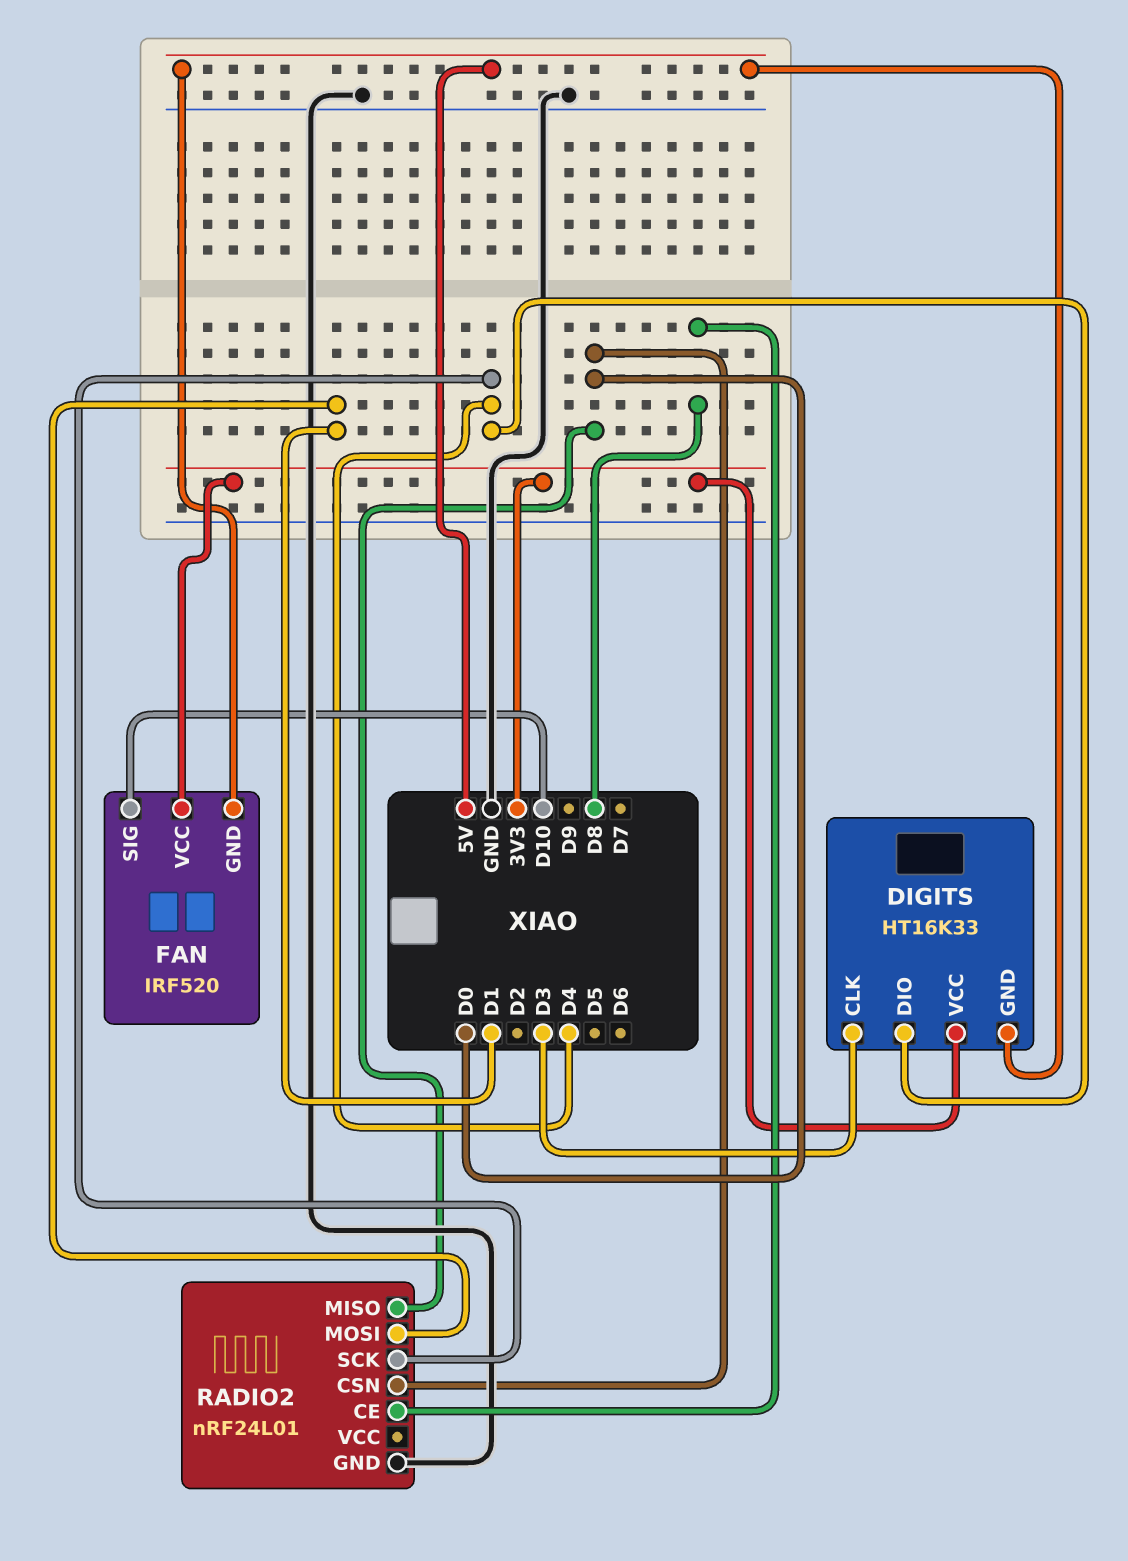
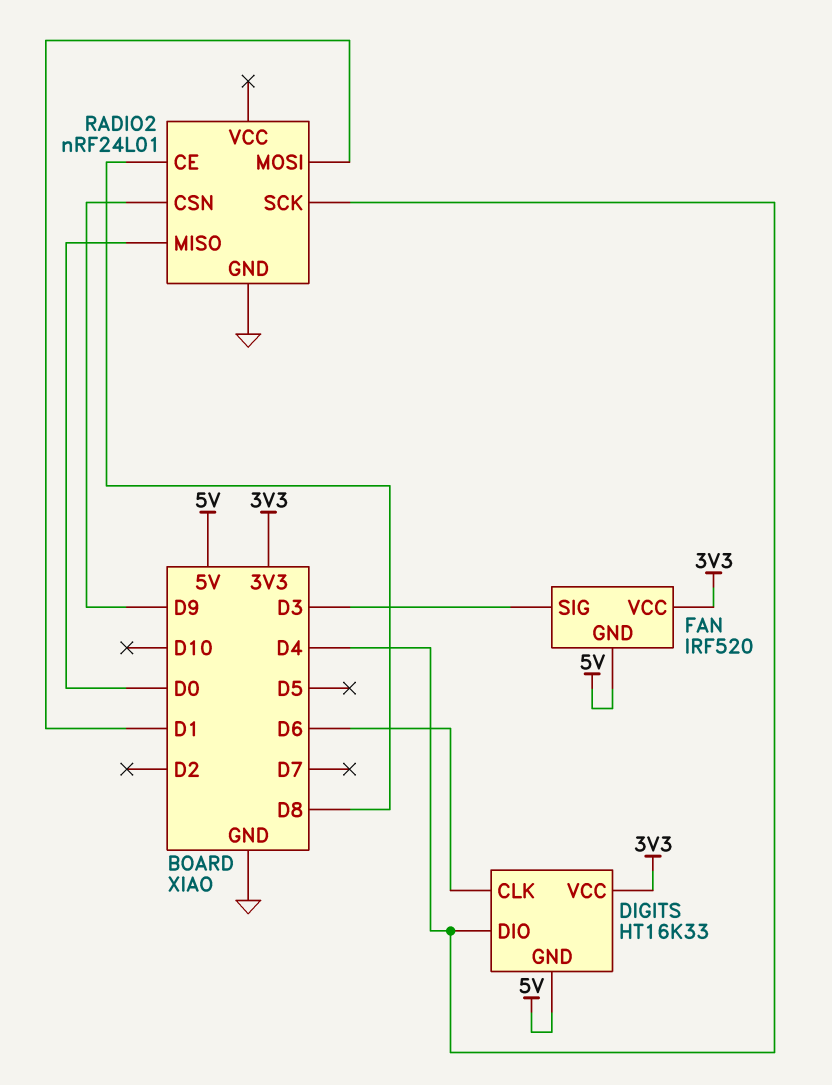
DIGITS pin CLK: D3 -> D6
FAN pin SIG: D10 -> D3
RADIO2 pin CSN: D0 -> D9

